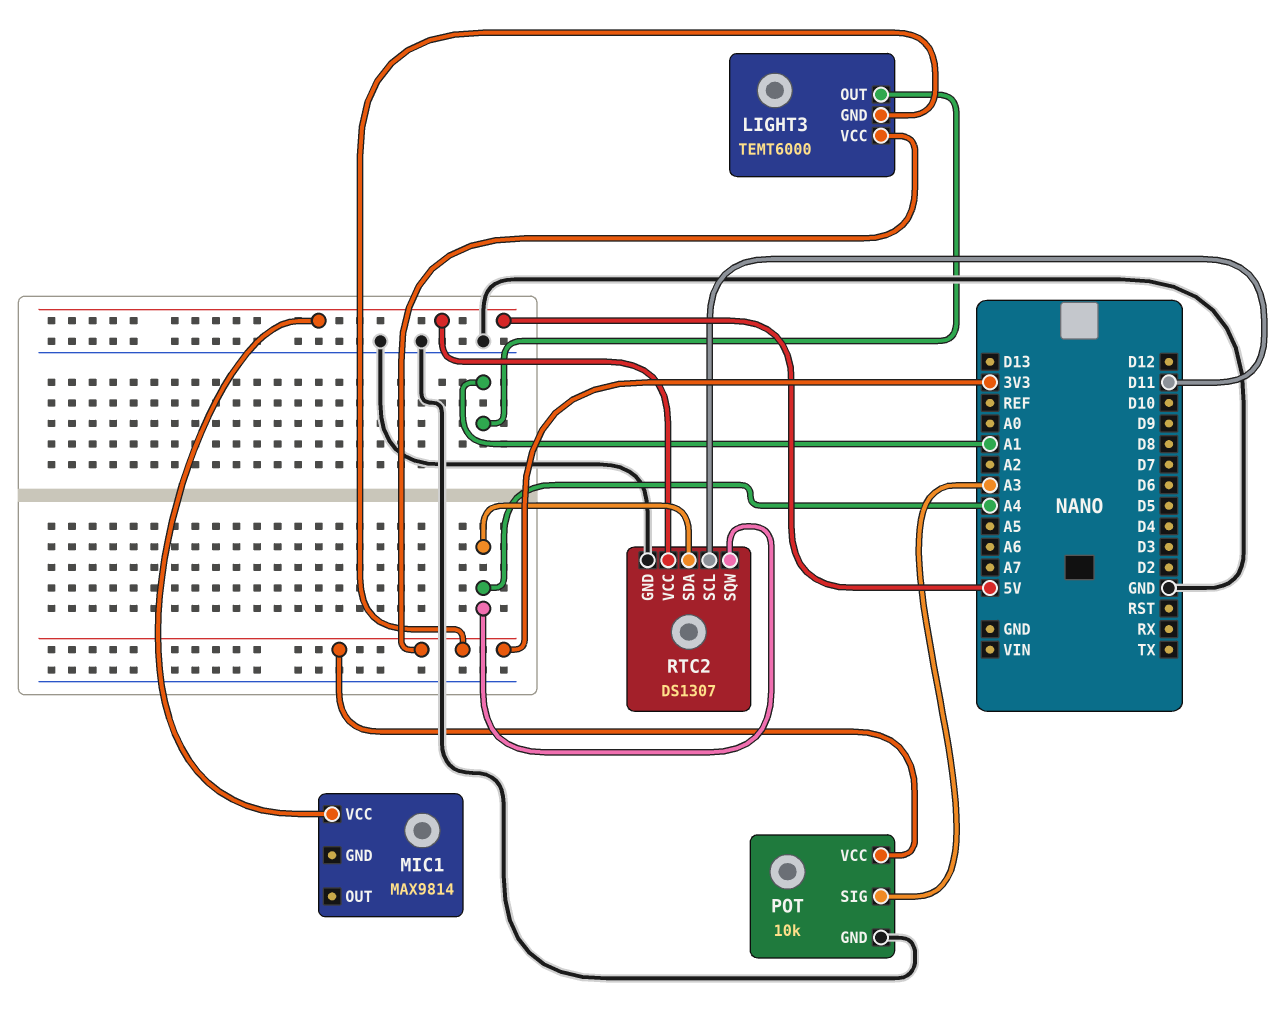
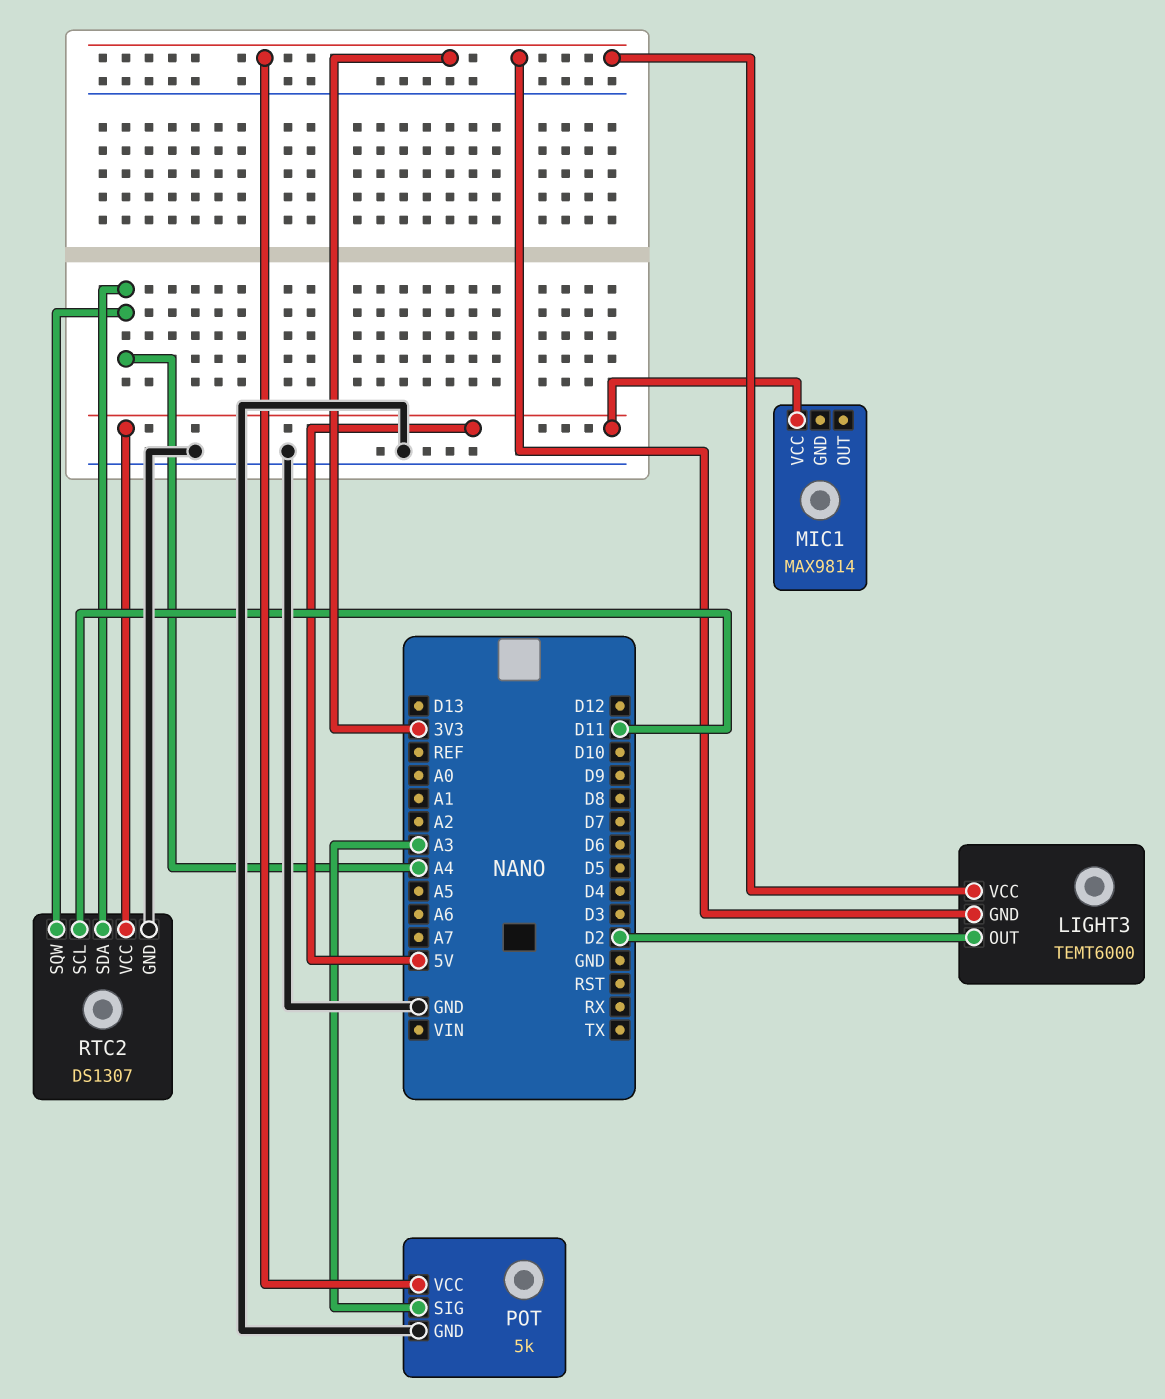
LIGHT3 pin OUT: A1 -> D2
POT: 10k -> 5k

